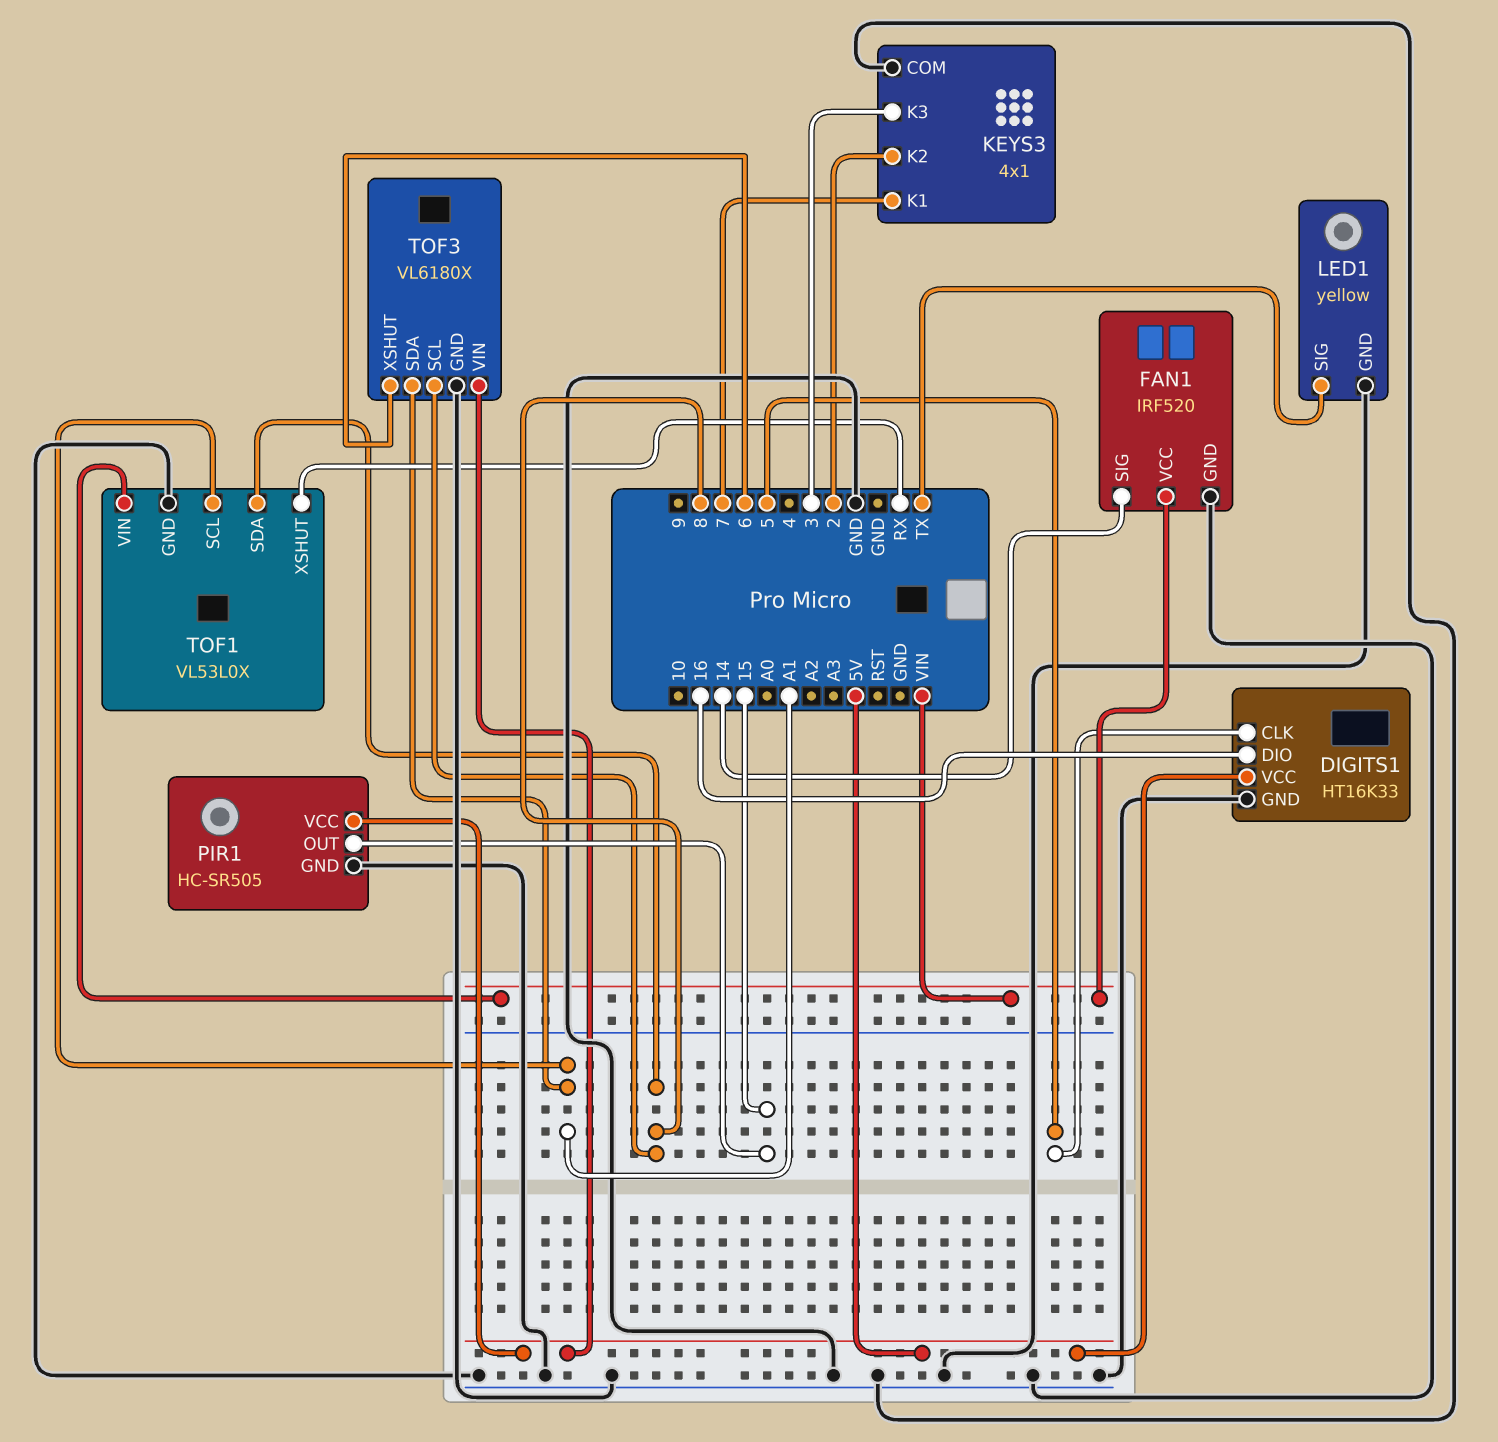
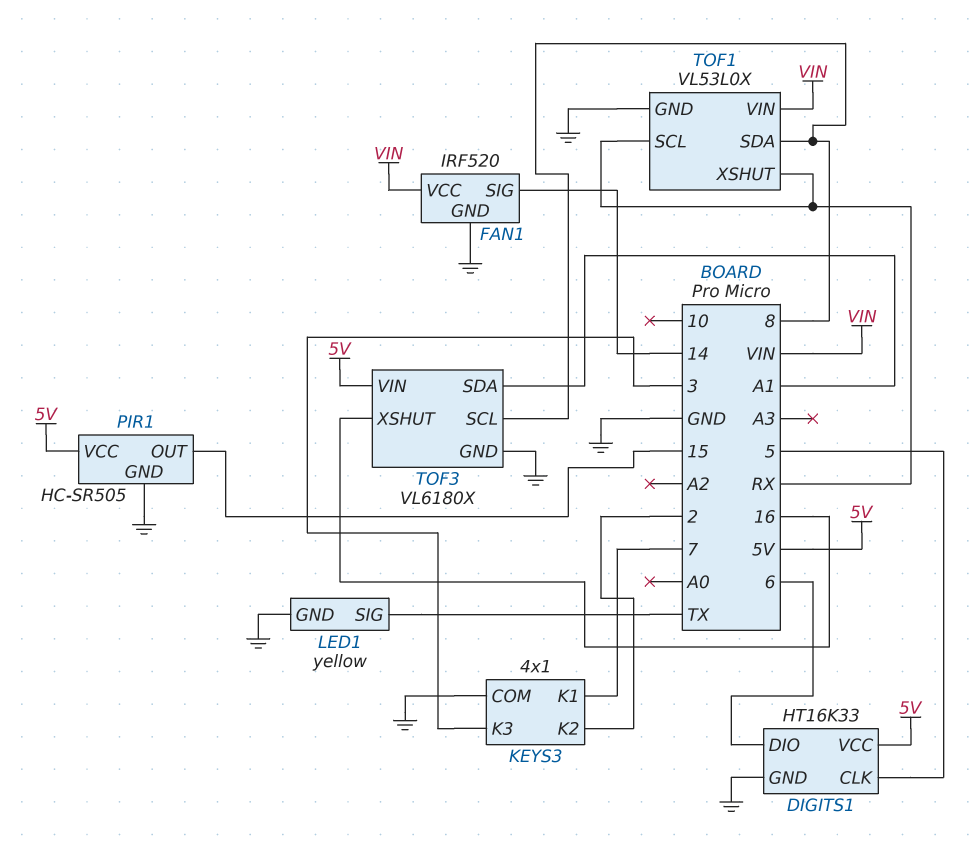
DIGITS1 pin DIO: 16 -> 6
TOF1 pin SCL: A1 -> RX
TOF3 pin XSHUT: 6 -> 16

